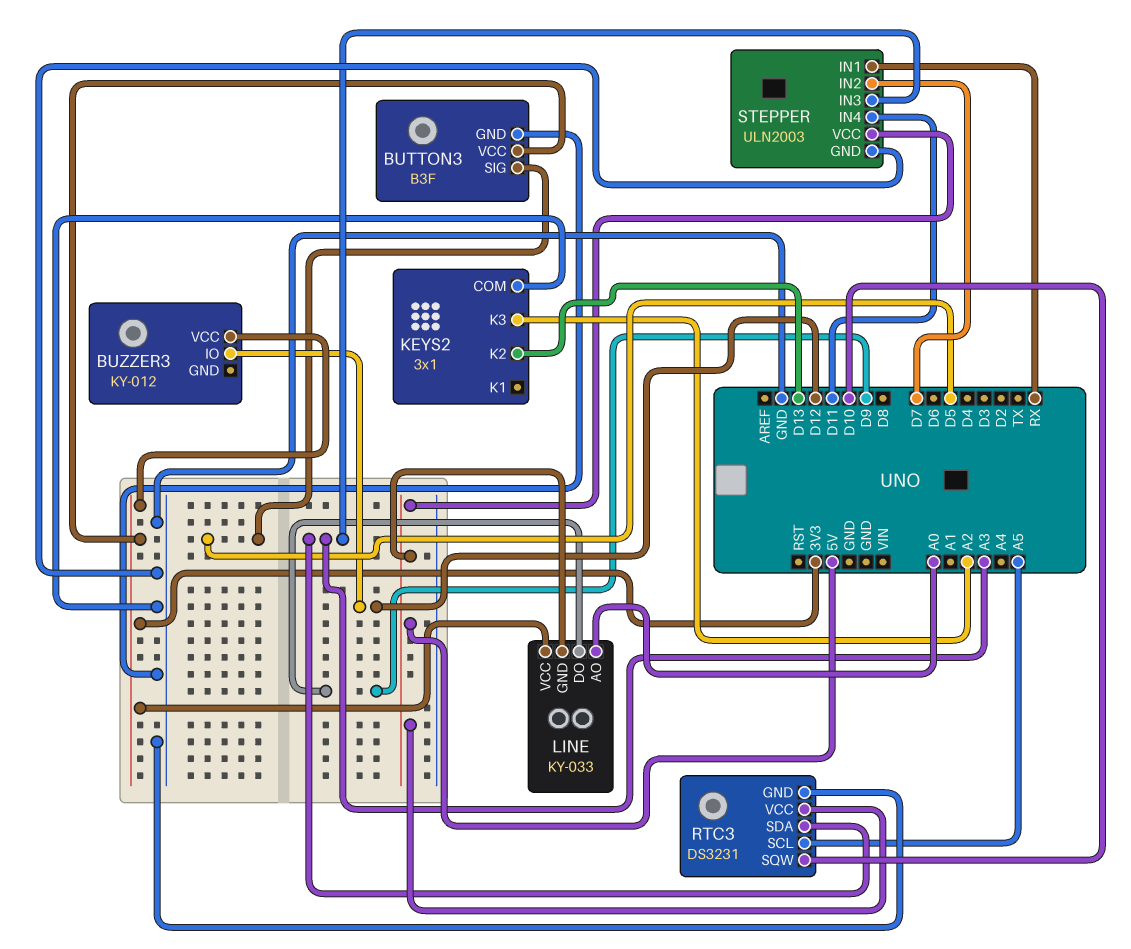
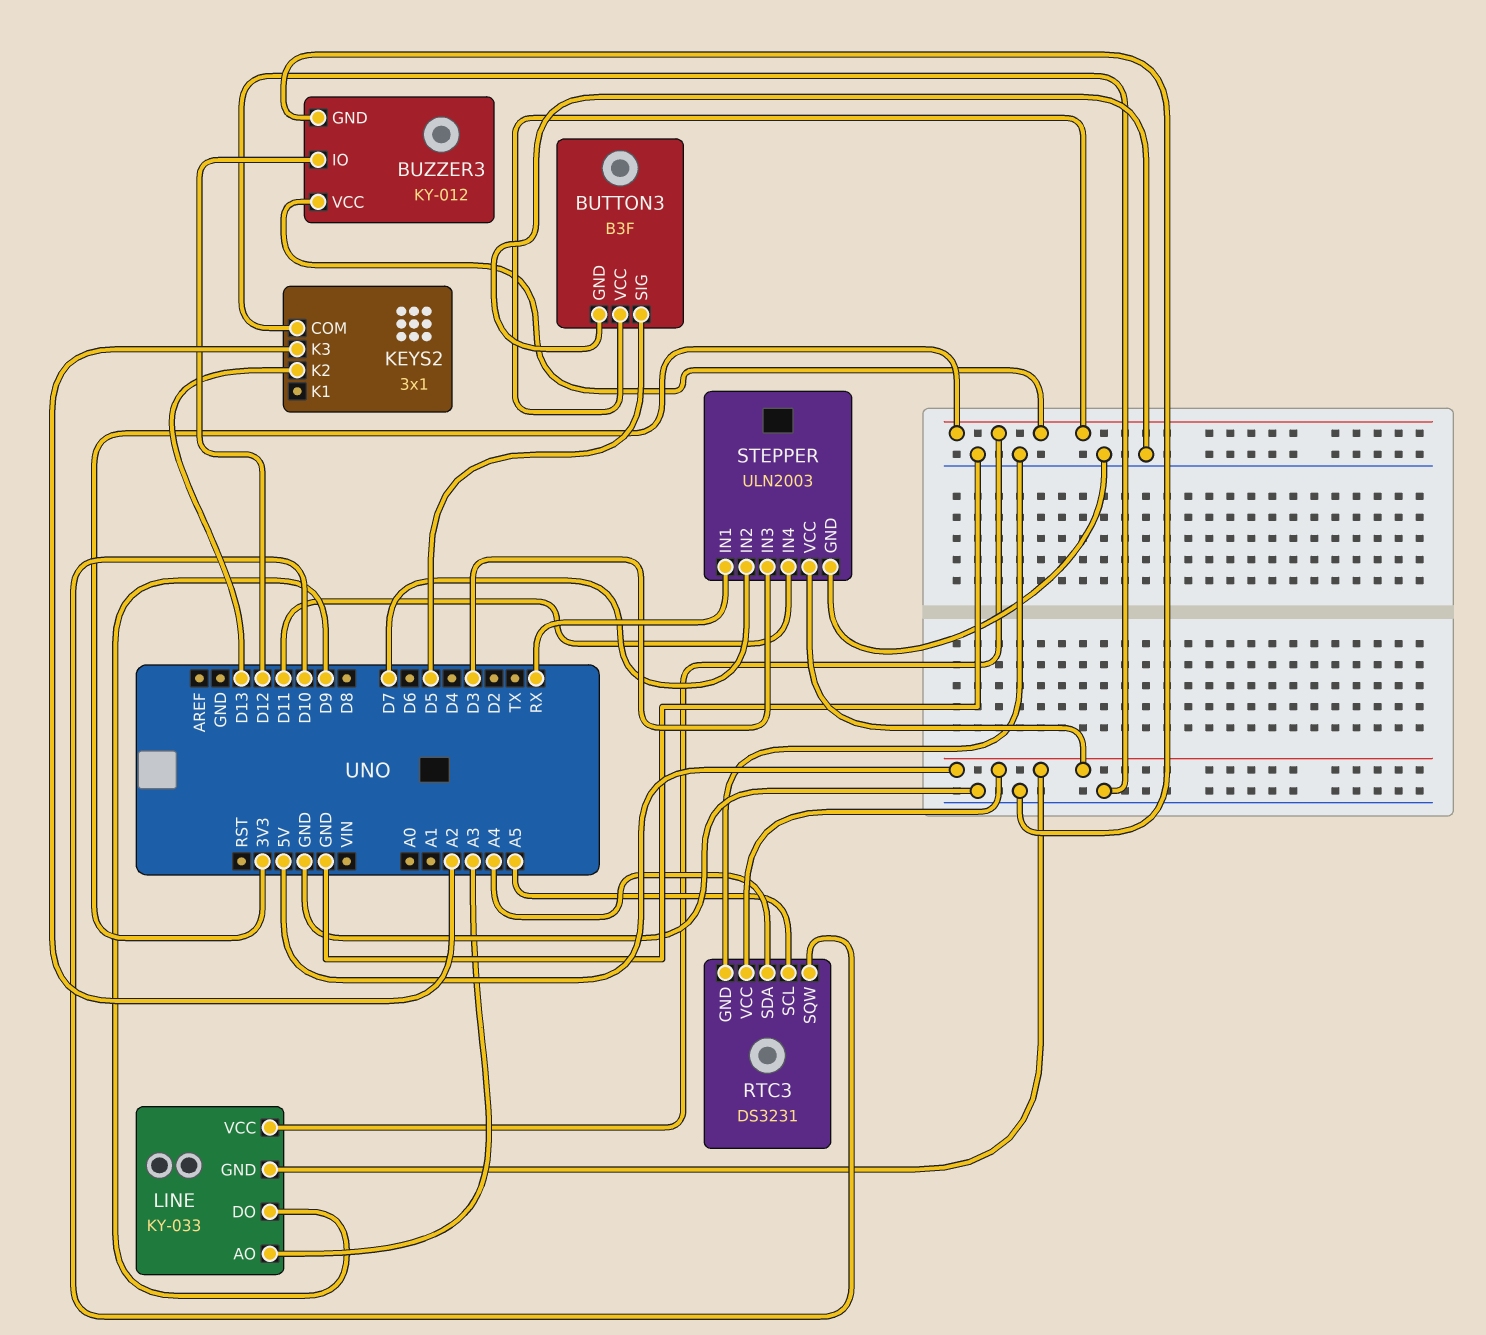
BUZZER3 pin GND: none -> GND
LINE pin AO: A0 -> A3
RTC3 pin SDA: A3 -> A4
STEPPER pin IN3: A3 -> D3

